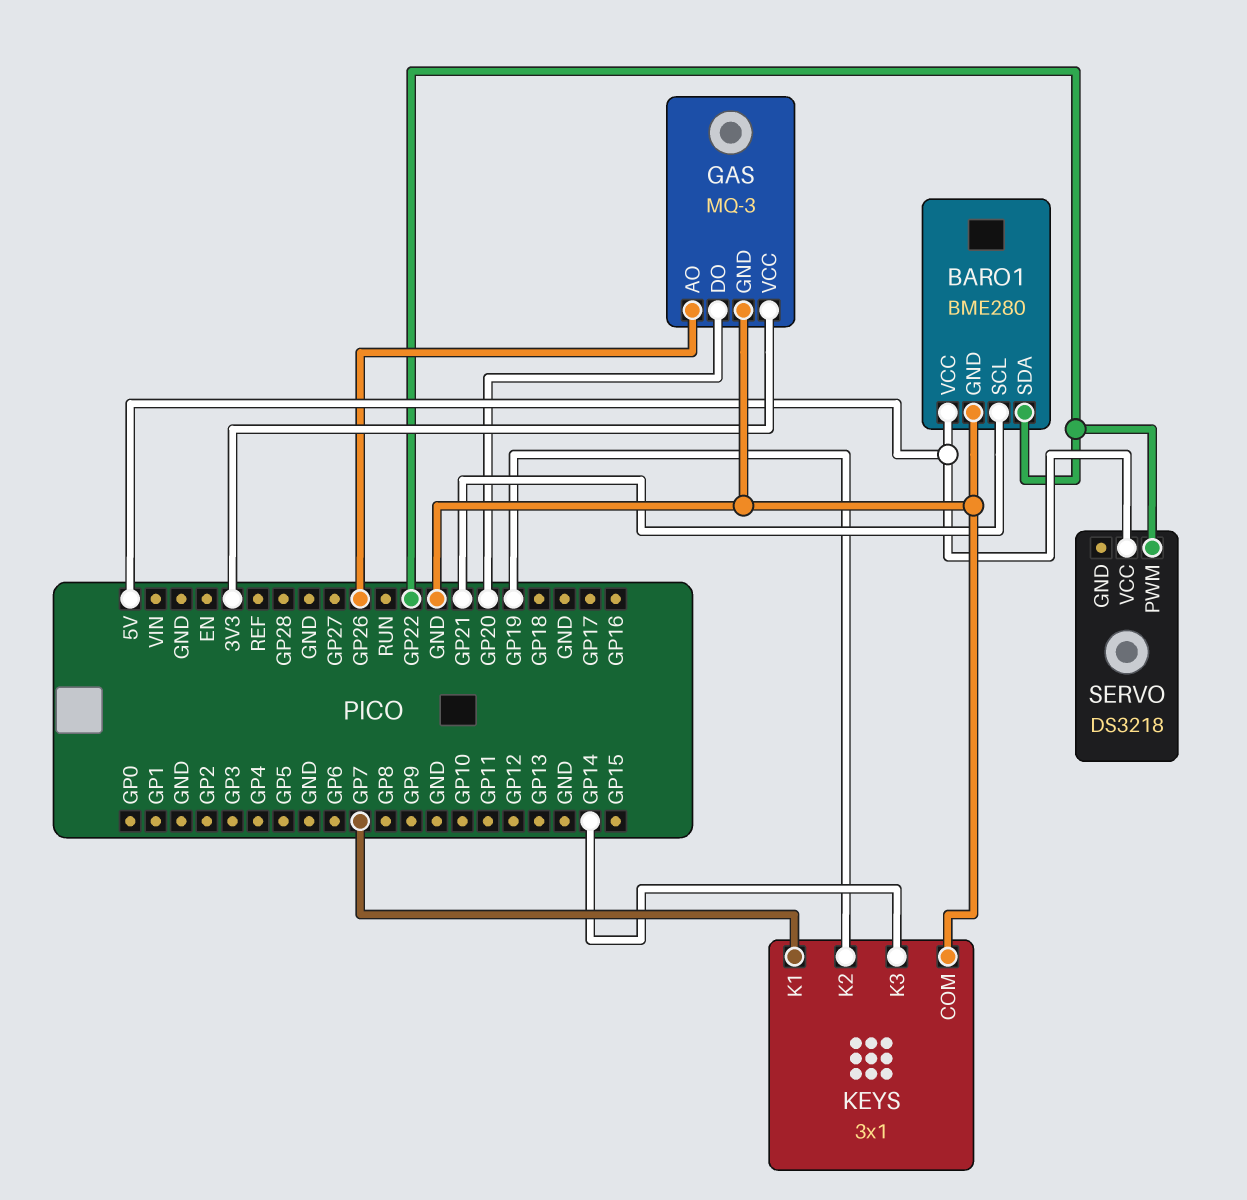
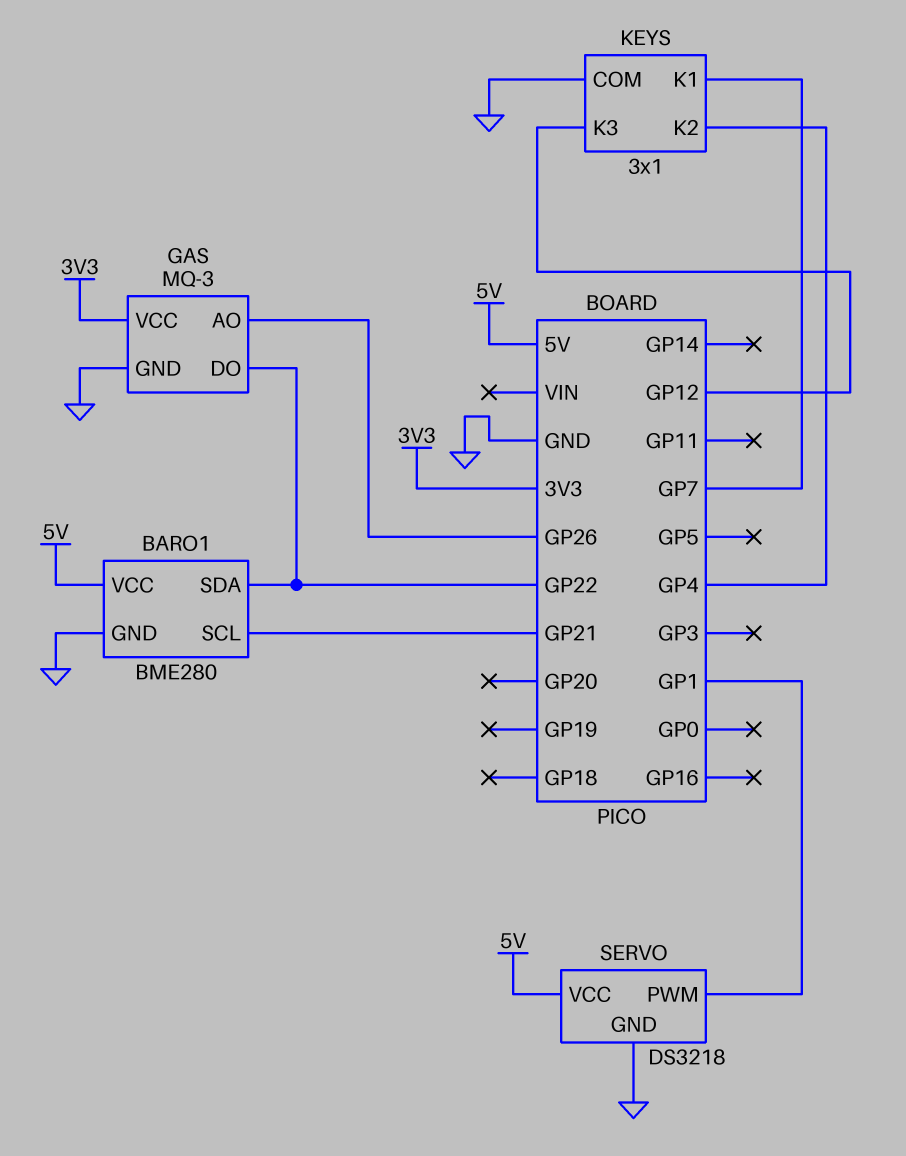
GAS pin DO: GP20 -> GP22
KEYS pin K2: GP19 -> GP4
KEYS pin K3: GP14 -> GP12
SERVO pin GND: none -> GND
SERVO pin PWM: GP22 -> GP1

